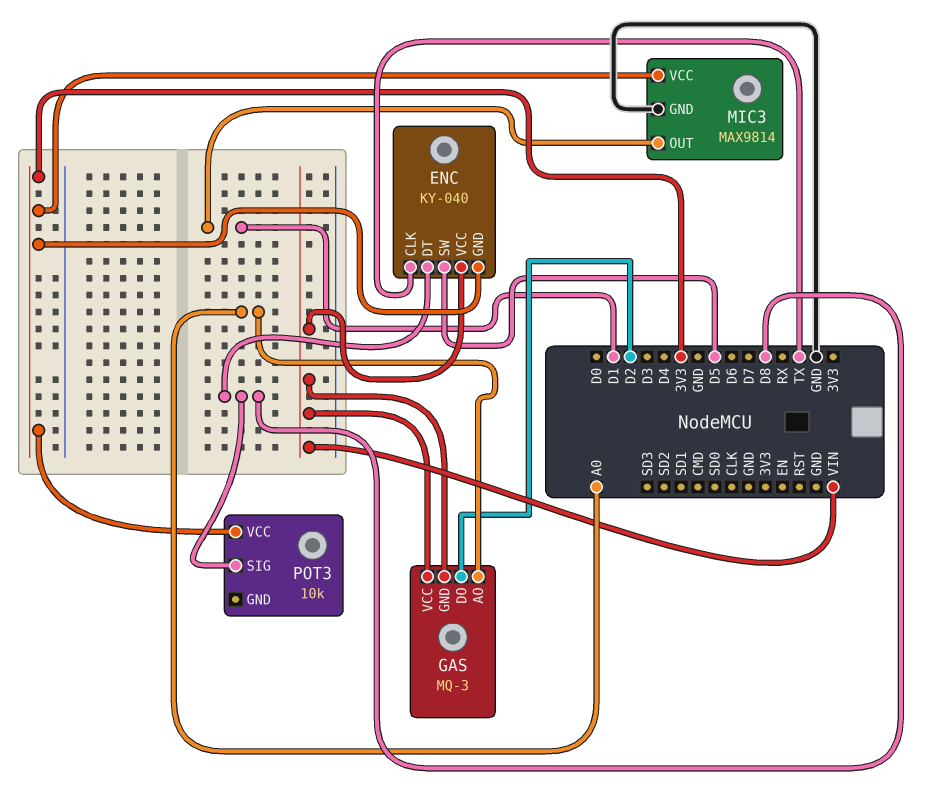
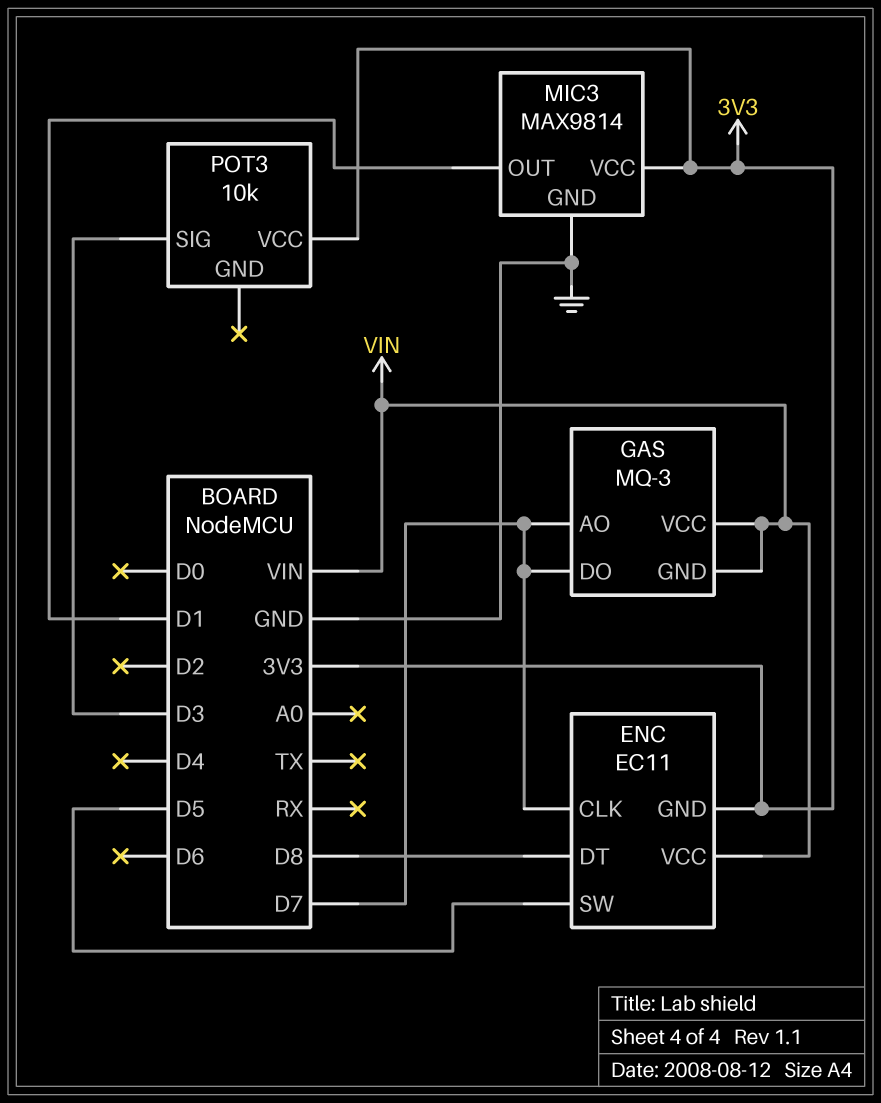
ENC: KY-040 -> EC11
ENC pin CLK: TX -> D7
GAS pin AO: A0 -> D7
GAS pin DO: D2 -> D7
POT3 pin SIG: D8 -> D3

